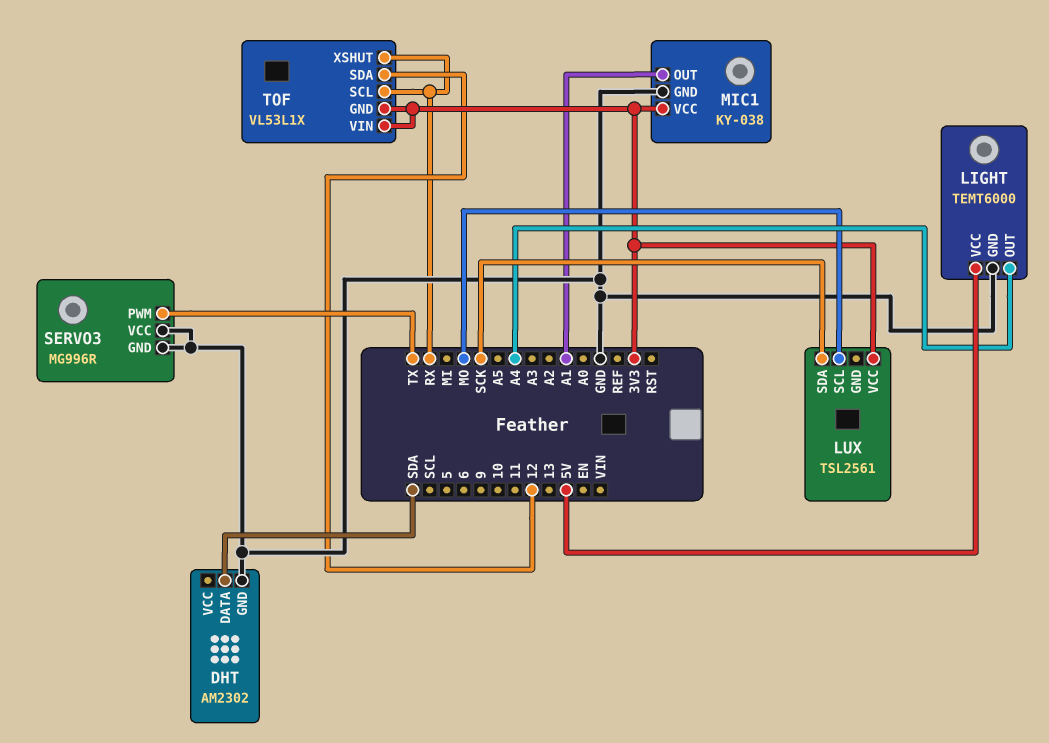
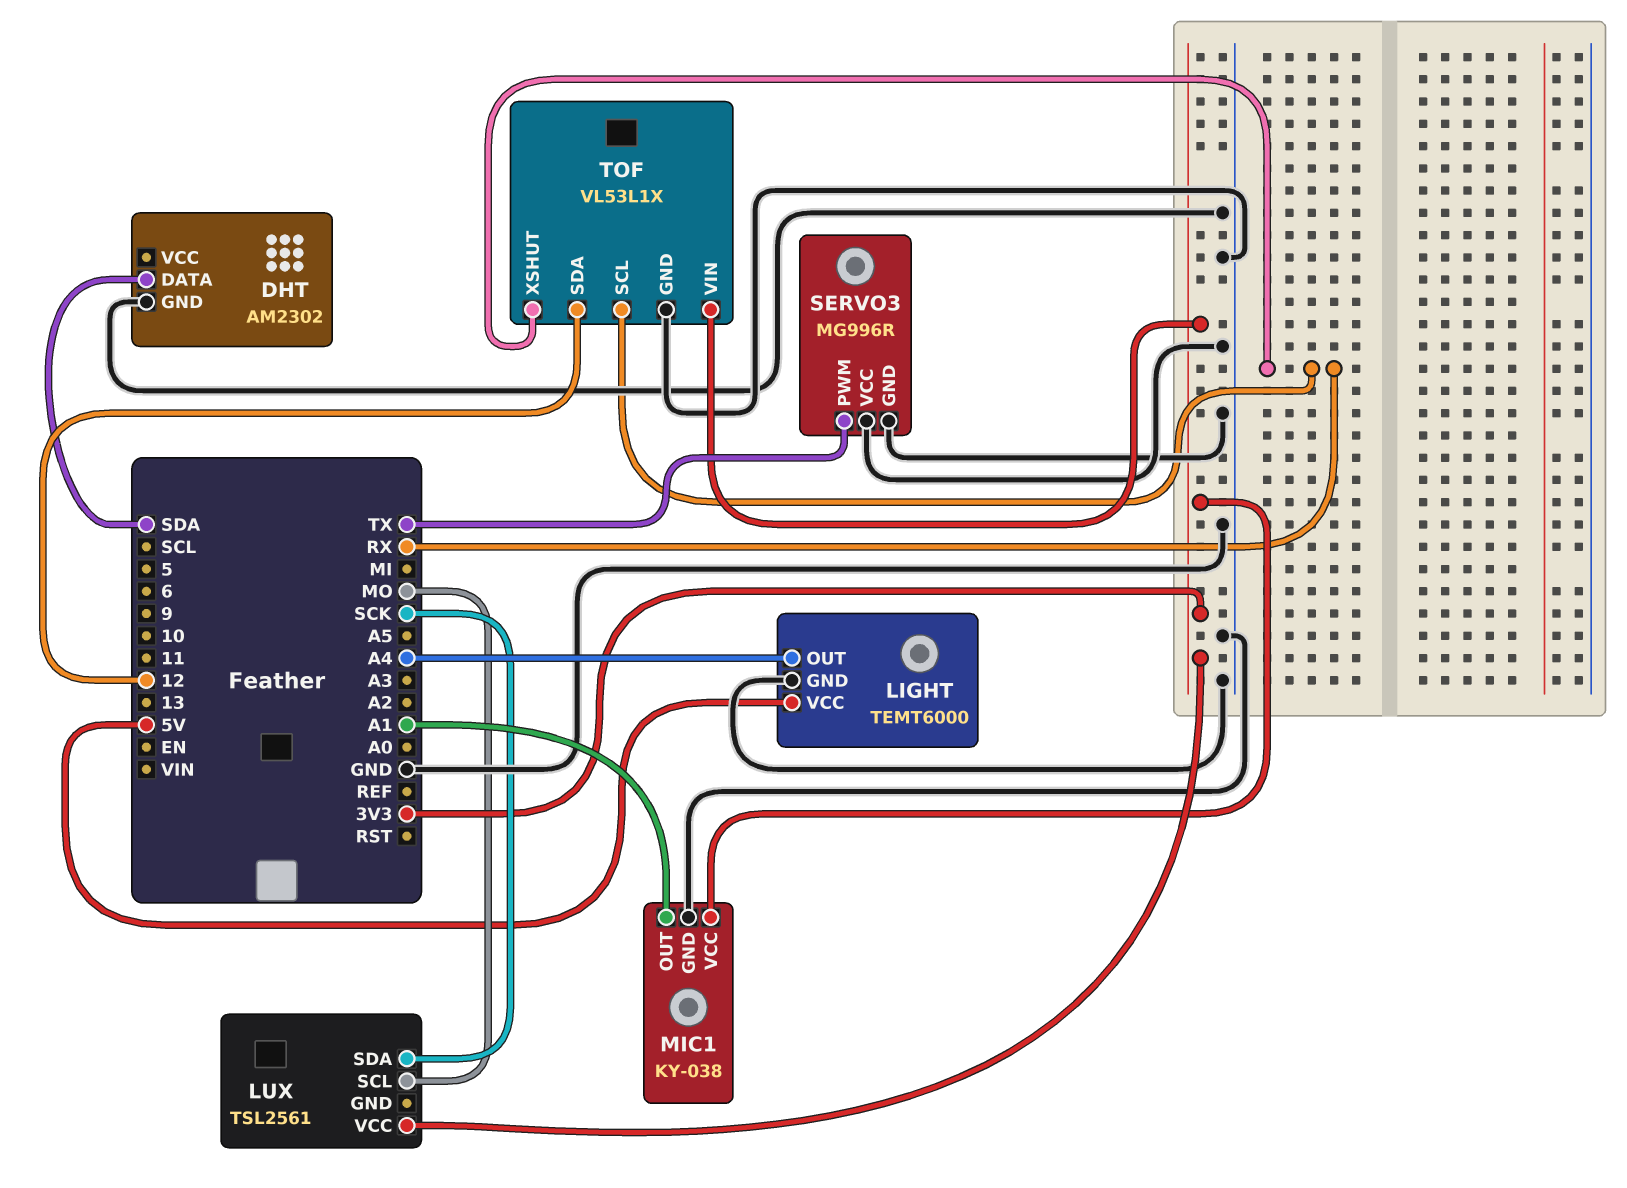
TOF pin GND: 3V3 -> GND

